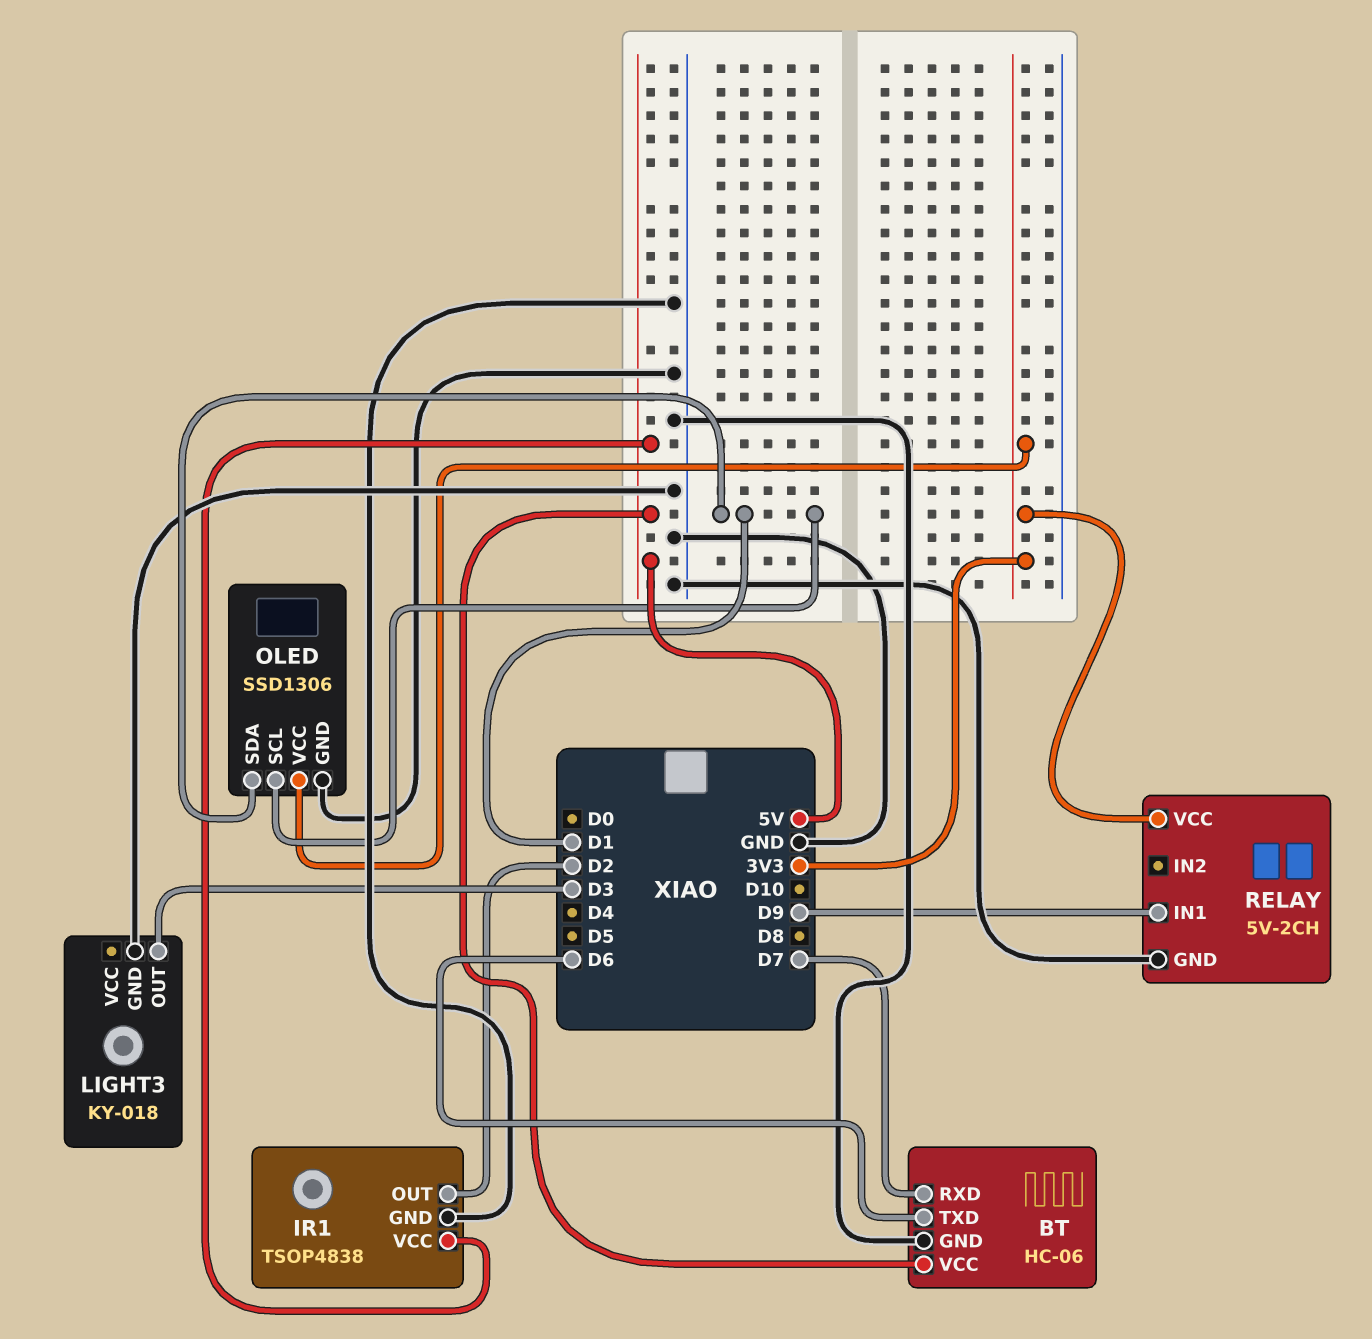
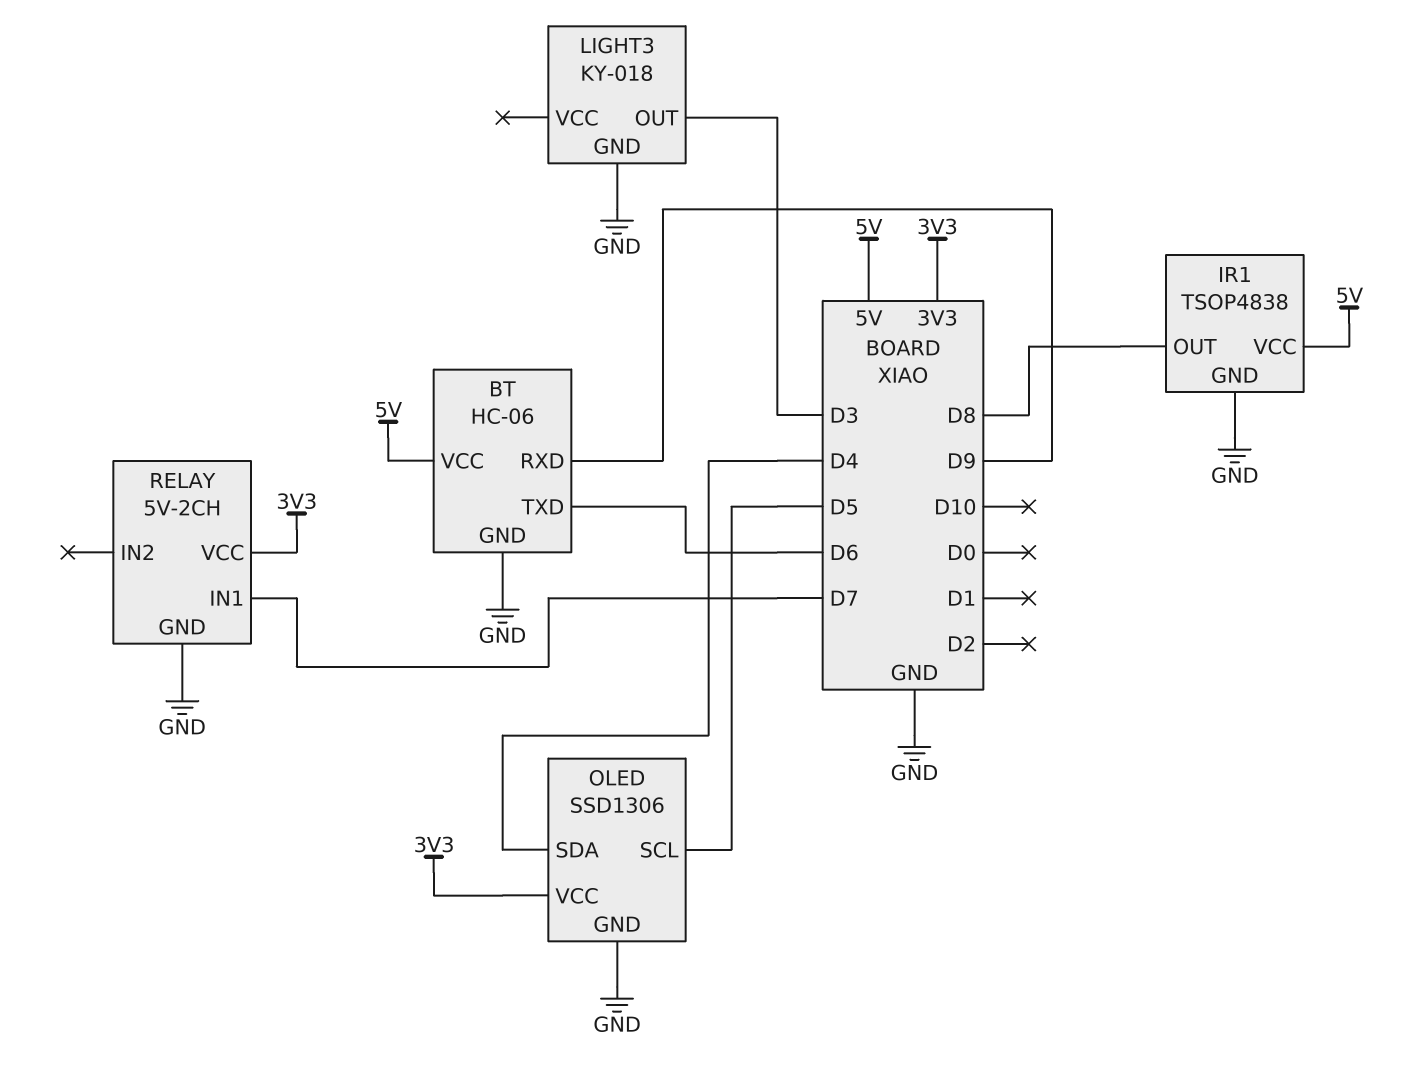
BT pin RXD: D7 -> D9
IR1 pin OUT: D2 -> D8
OLED pin SCL: D1 -> D5
OLED pin SDA: D1 -> D4
RELAY pin IN1: D9 -> D7

